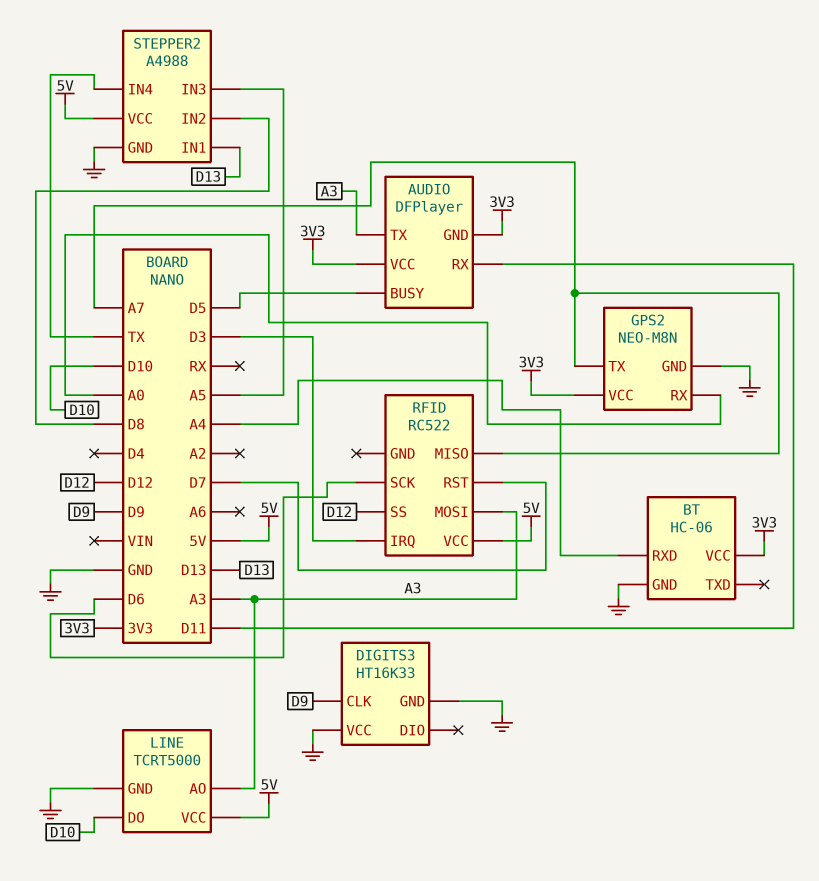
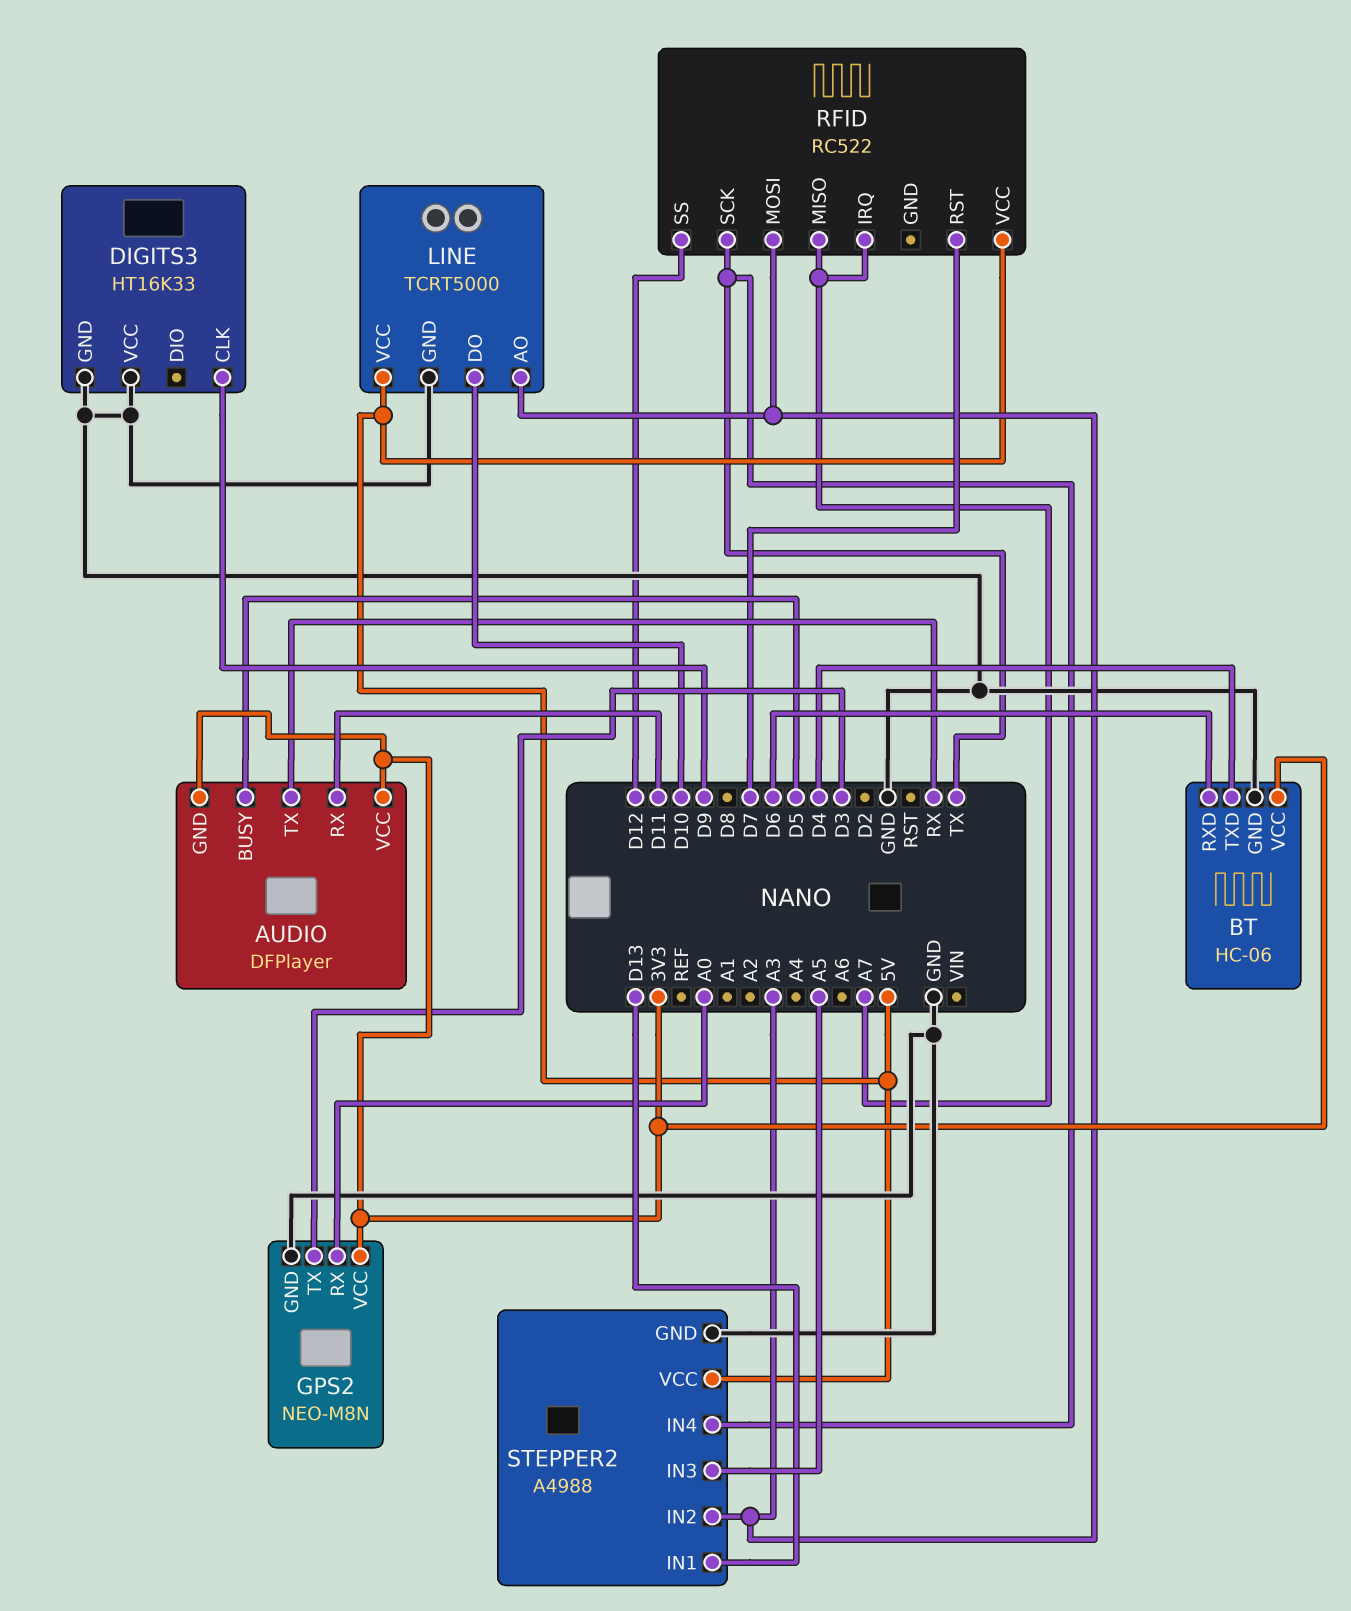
AUDIO pin TX: A3 -> RX
BT pin RXD: A4 -> D6
BT pin TXD: none -> D4
GPS2 pin TX: A7 -> D3
RFID pin IRQ: D3 -> A7
RFID pin SCK: D6 -> TX
STEPPER2 pin IN2: D8 -> A3

